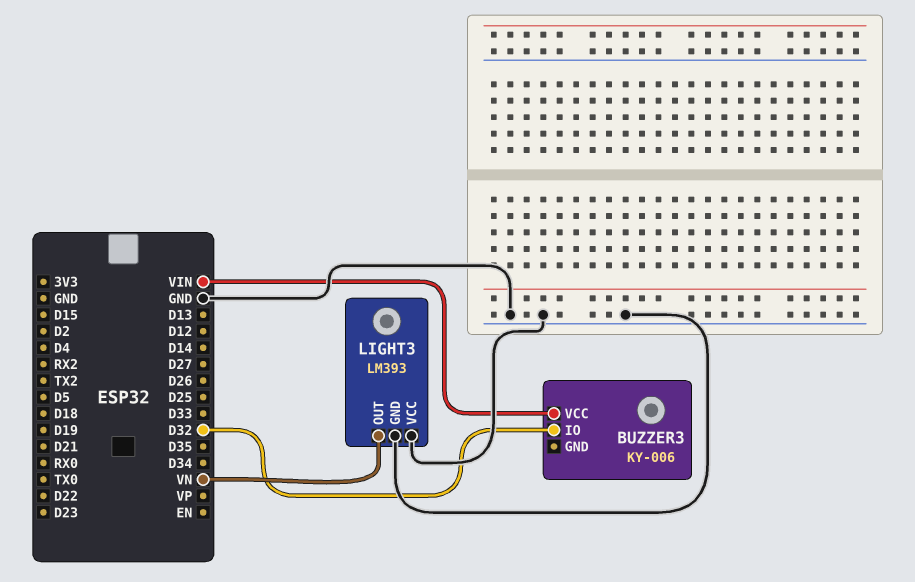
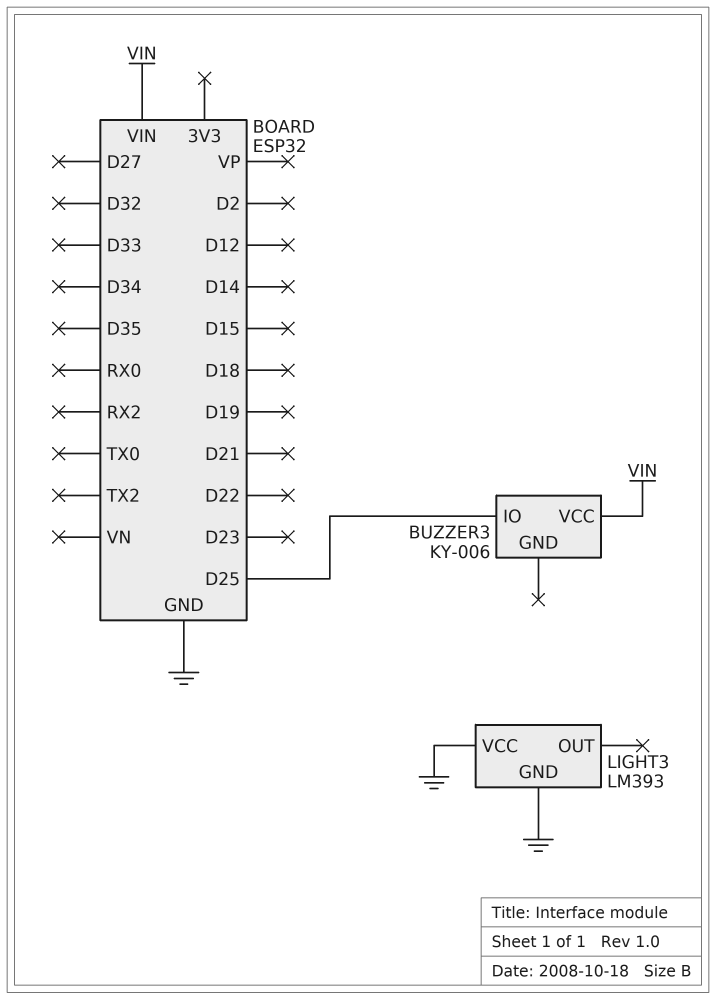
BUZZER3 pin IO: D32 -> D25
LIGHT3 pin OUT: VN -> none

